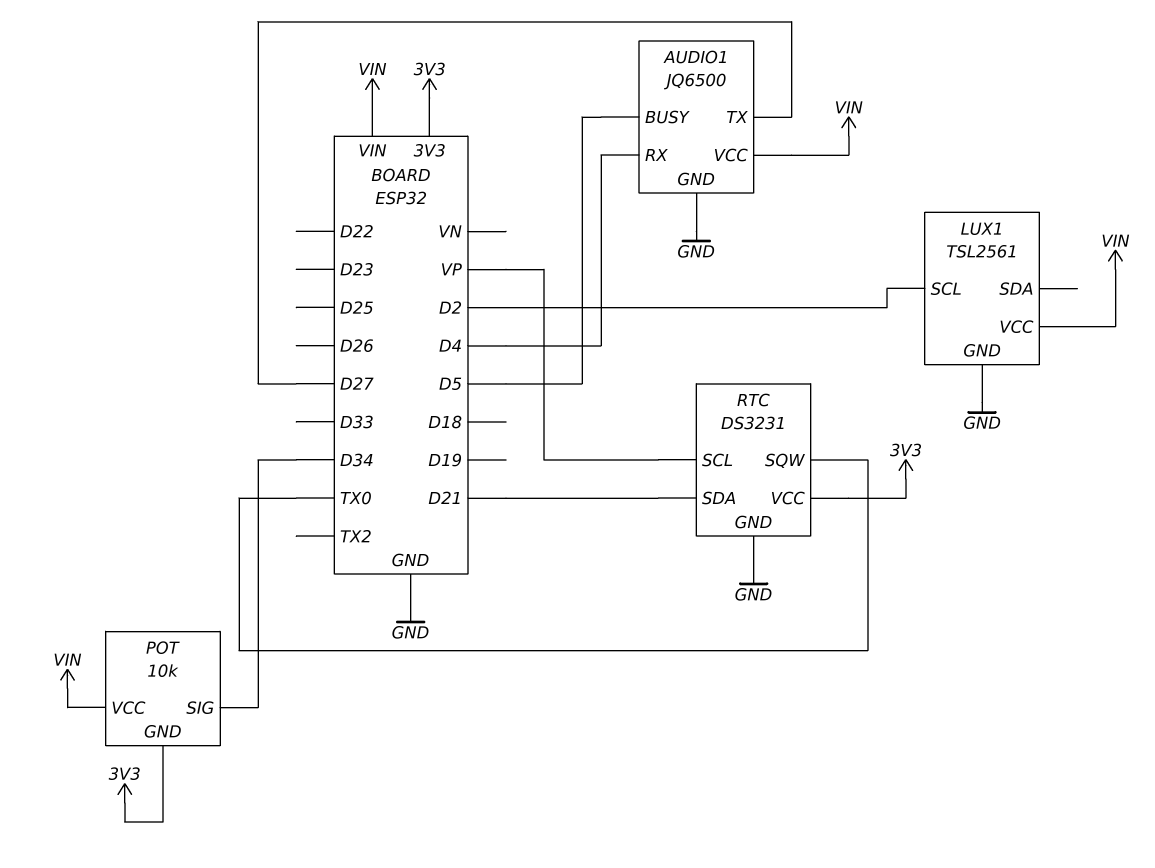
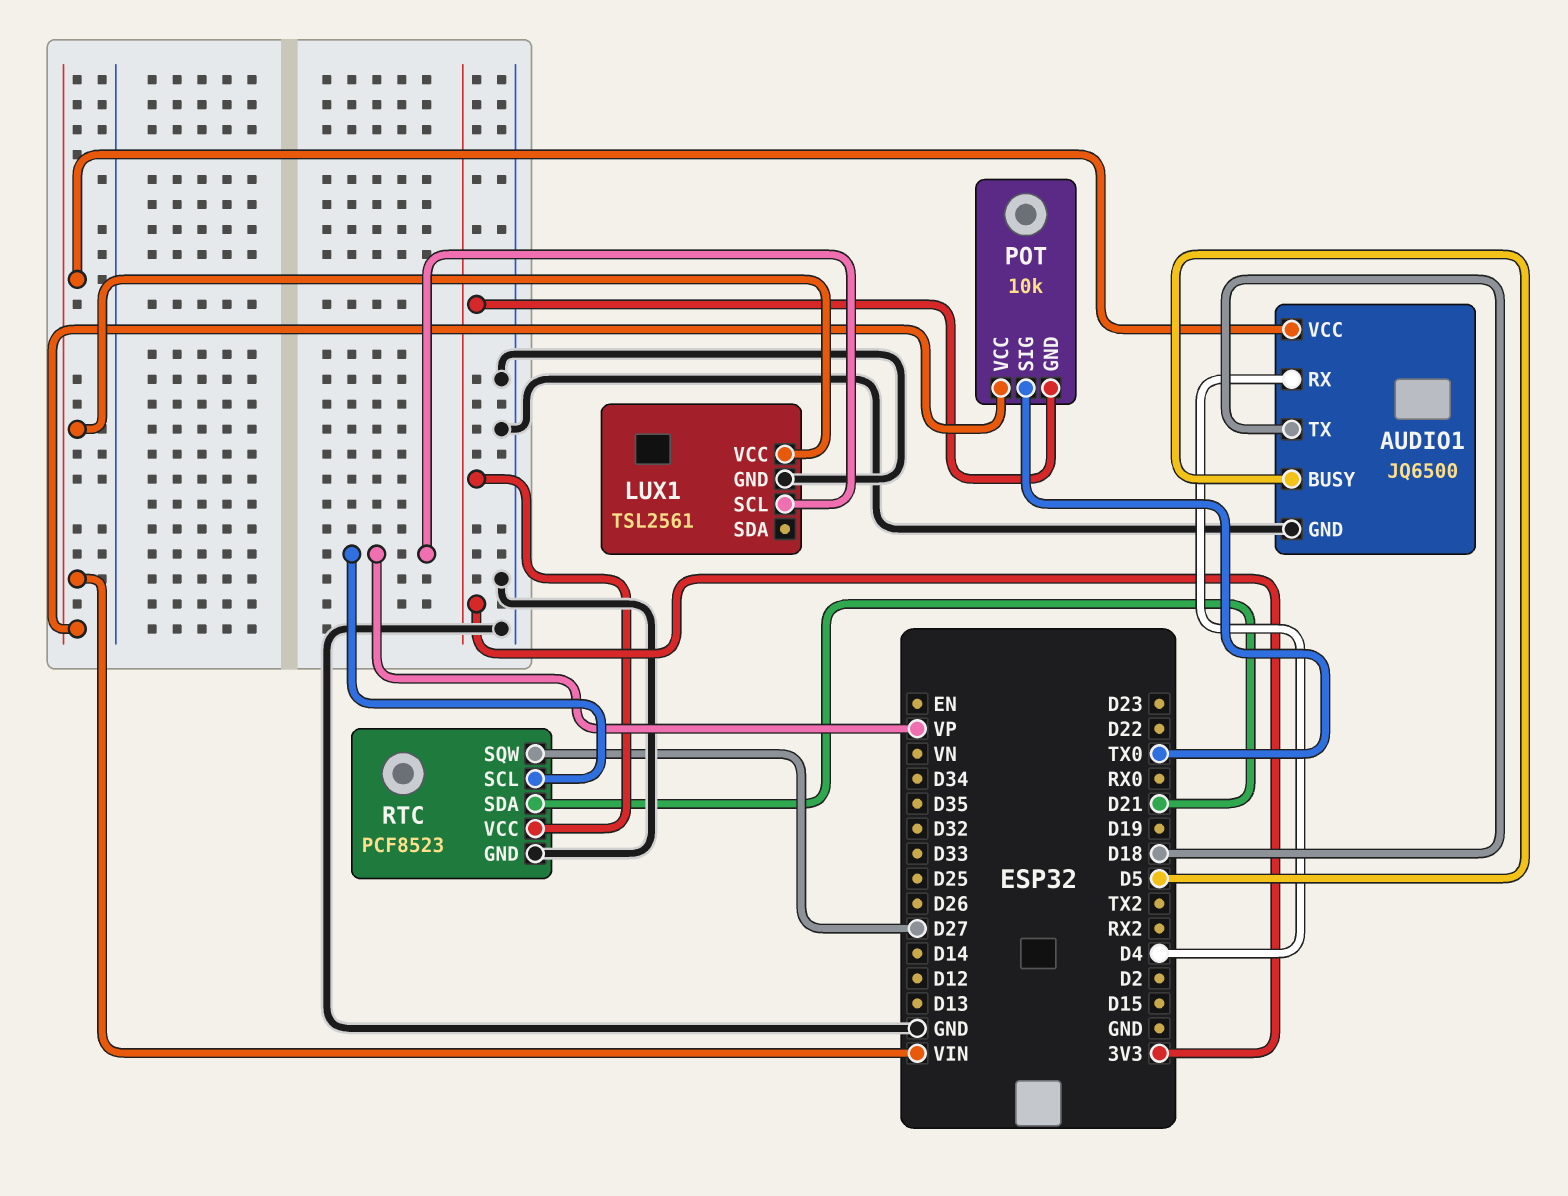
AUDIO1 pin TX: D27 -> D18
LUX1 pin SCL: D2 -> VP
POT pin SIG: D34 -> TX0
RTC: DS3231 -> PCF8523
RTC pin SQW: TX0 -> D27

